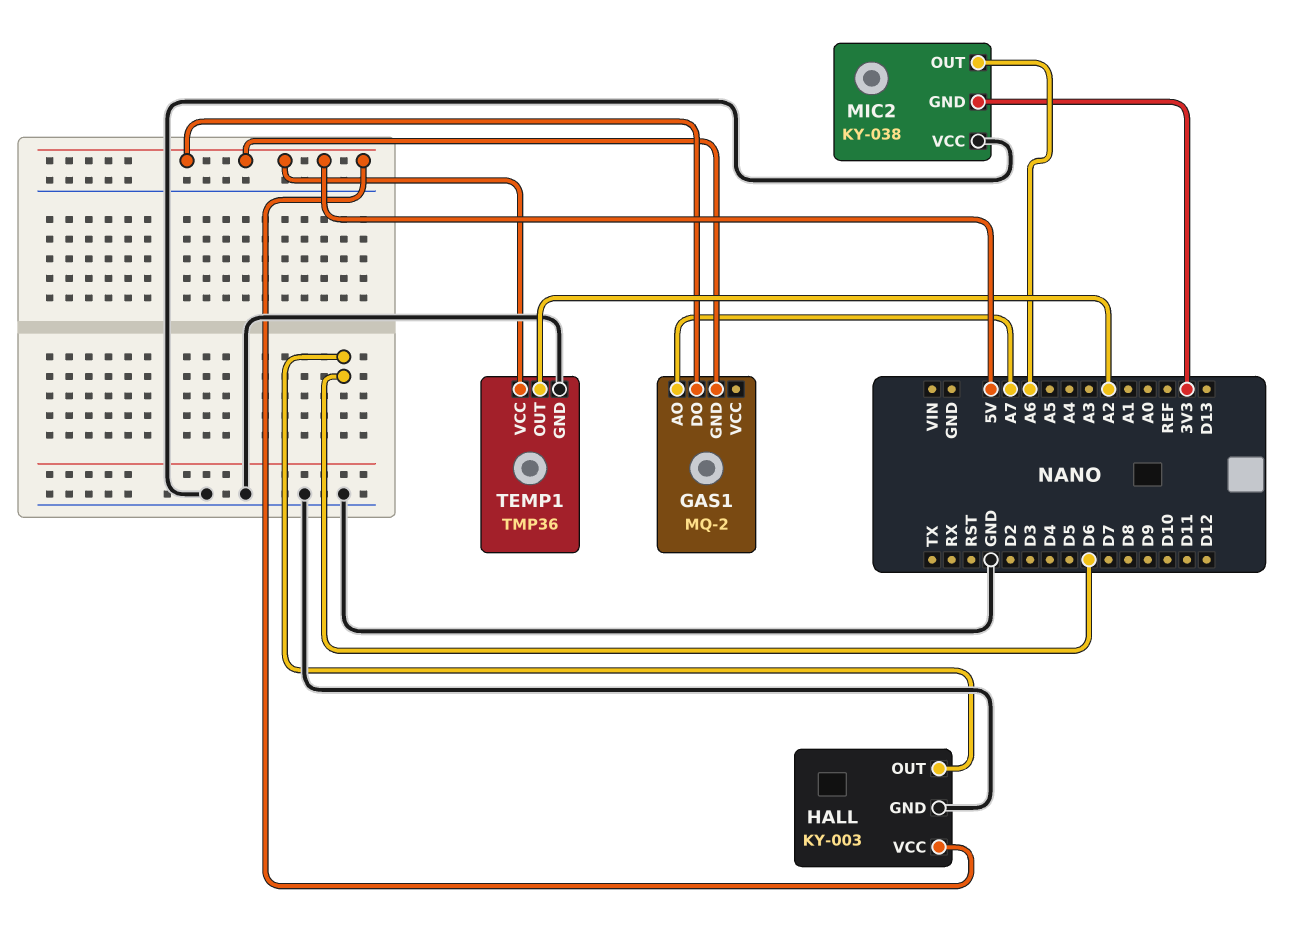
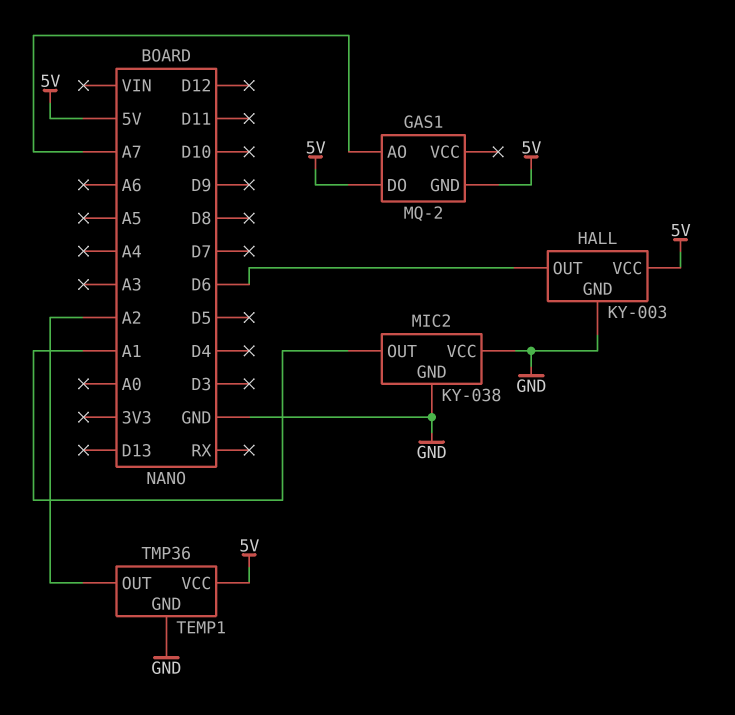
MIC2 pin GND: 3V3 -> GND
MIC2 pin OUT: A6 -> A1

